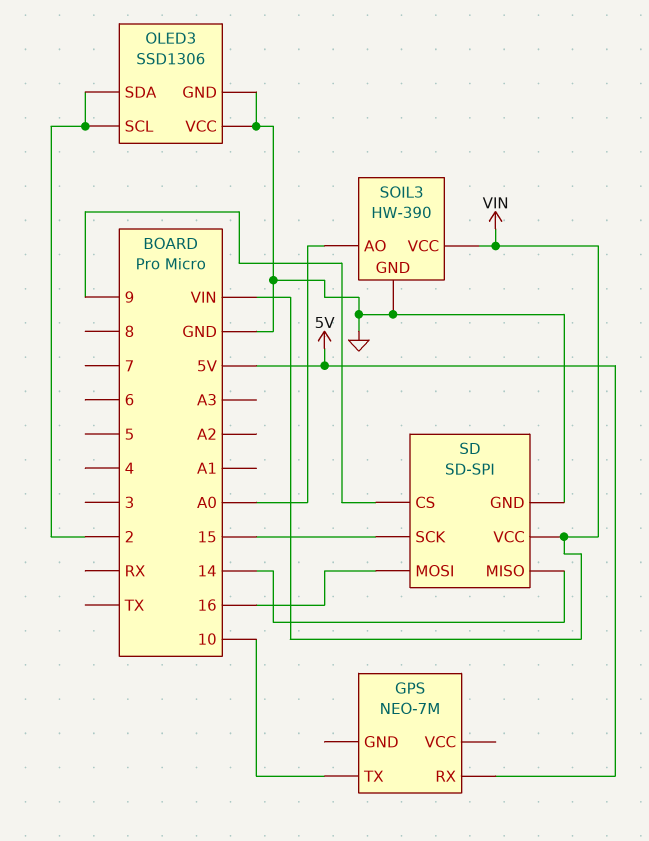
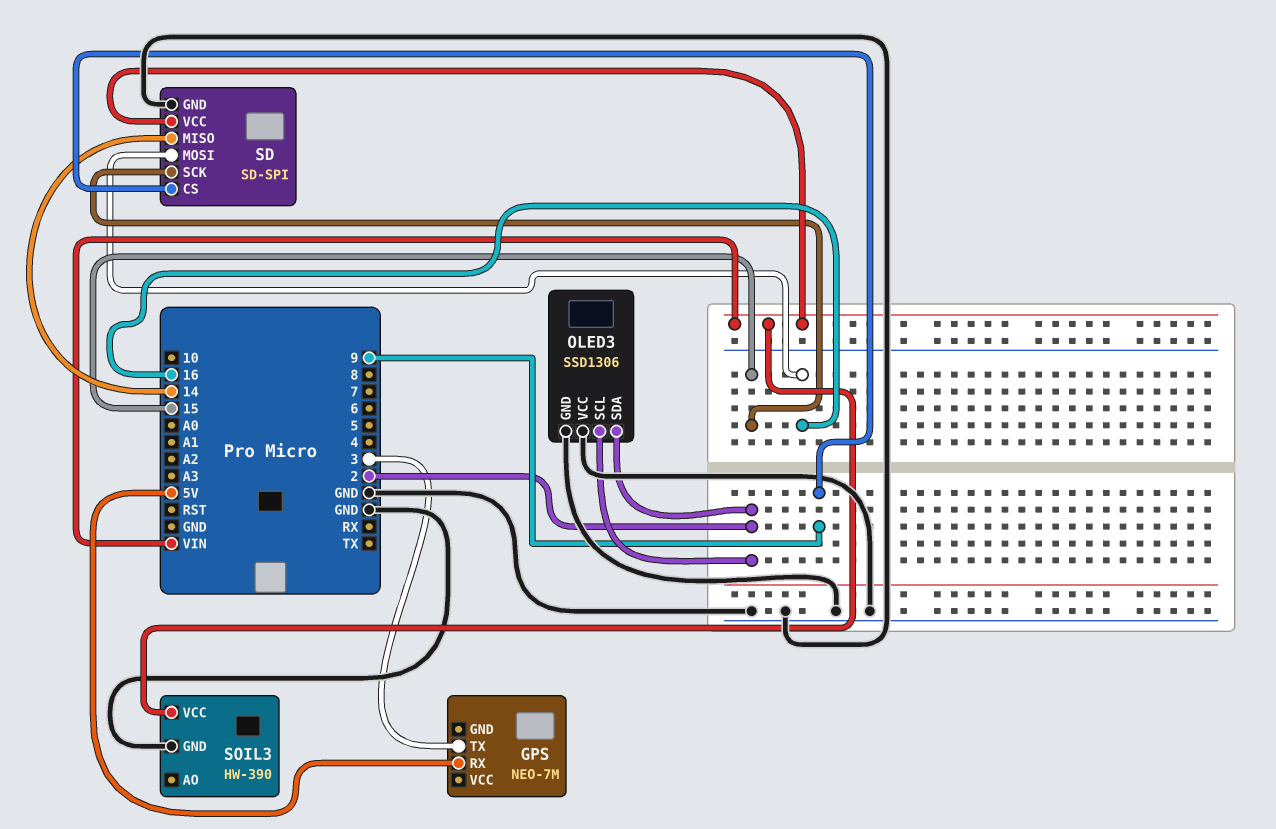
GPS pin TX: 10 -> 3
SOIL3 pin AO: A0 -> none

